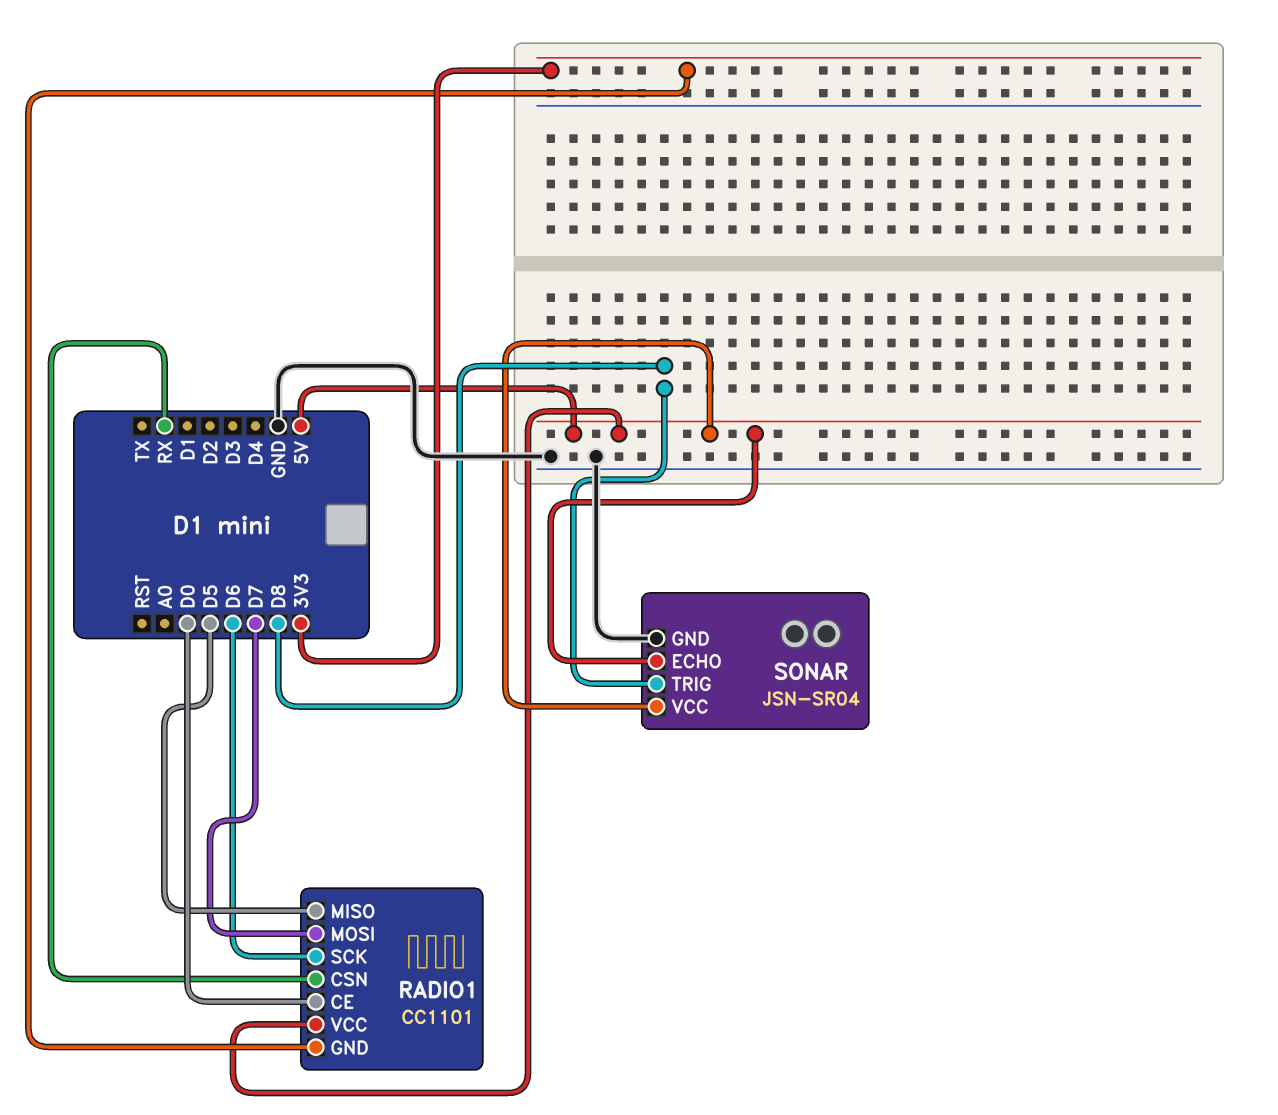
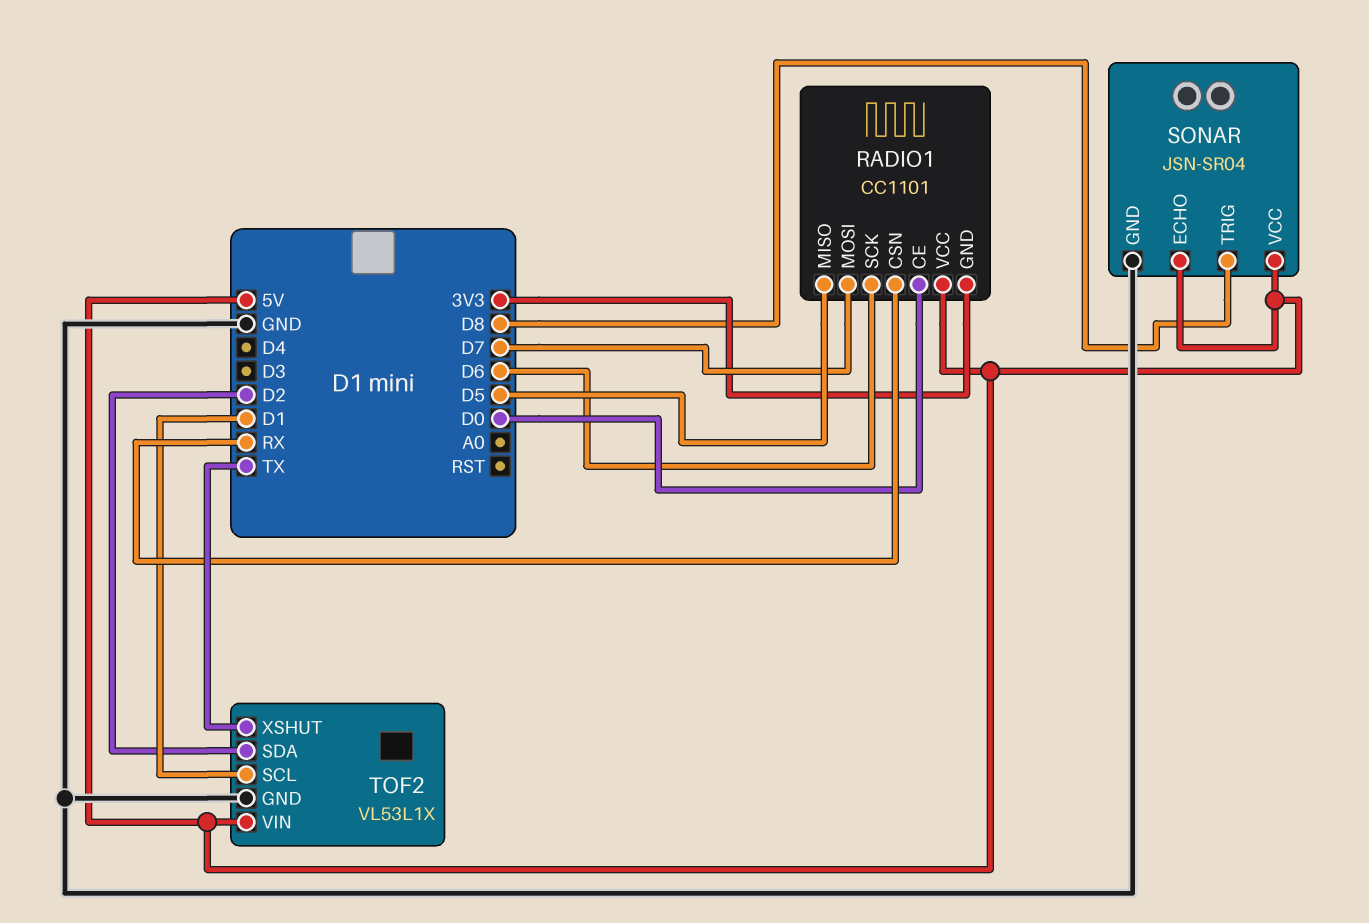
TOF2: none -> VL53L1X
TOF2 pin GND: none -> GND
TOF2 pin SCL: none -> D1
TOF2 pin SDA: none -> D2
TOF2 pin VIN: none -> 5V
TOF2 pin XSHUT: none -> TX

